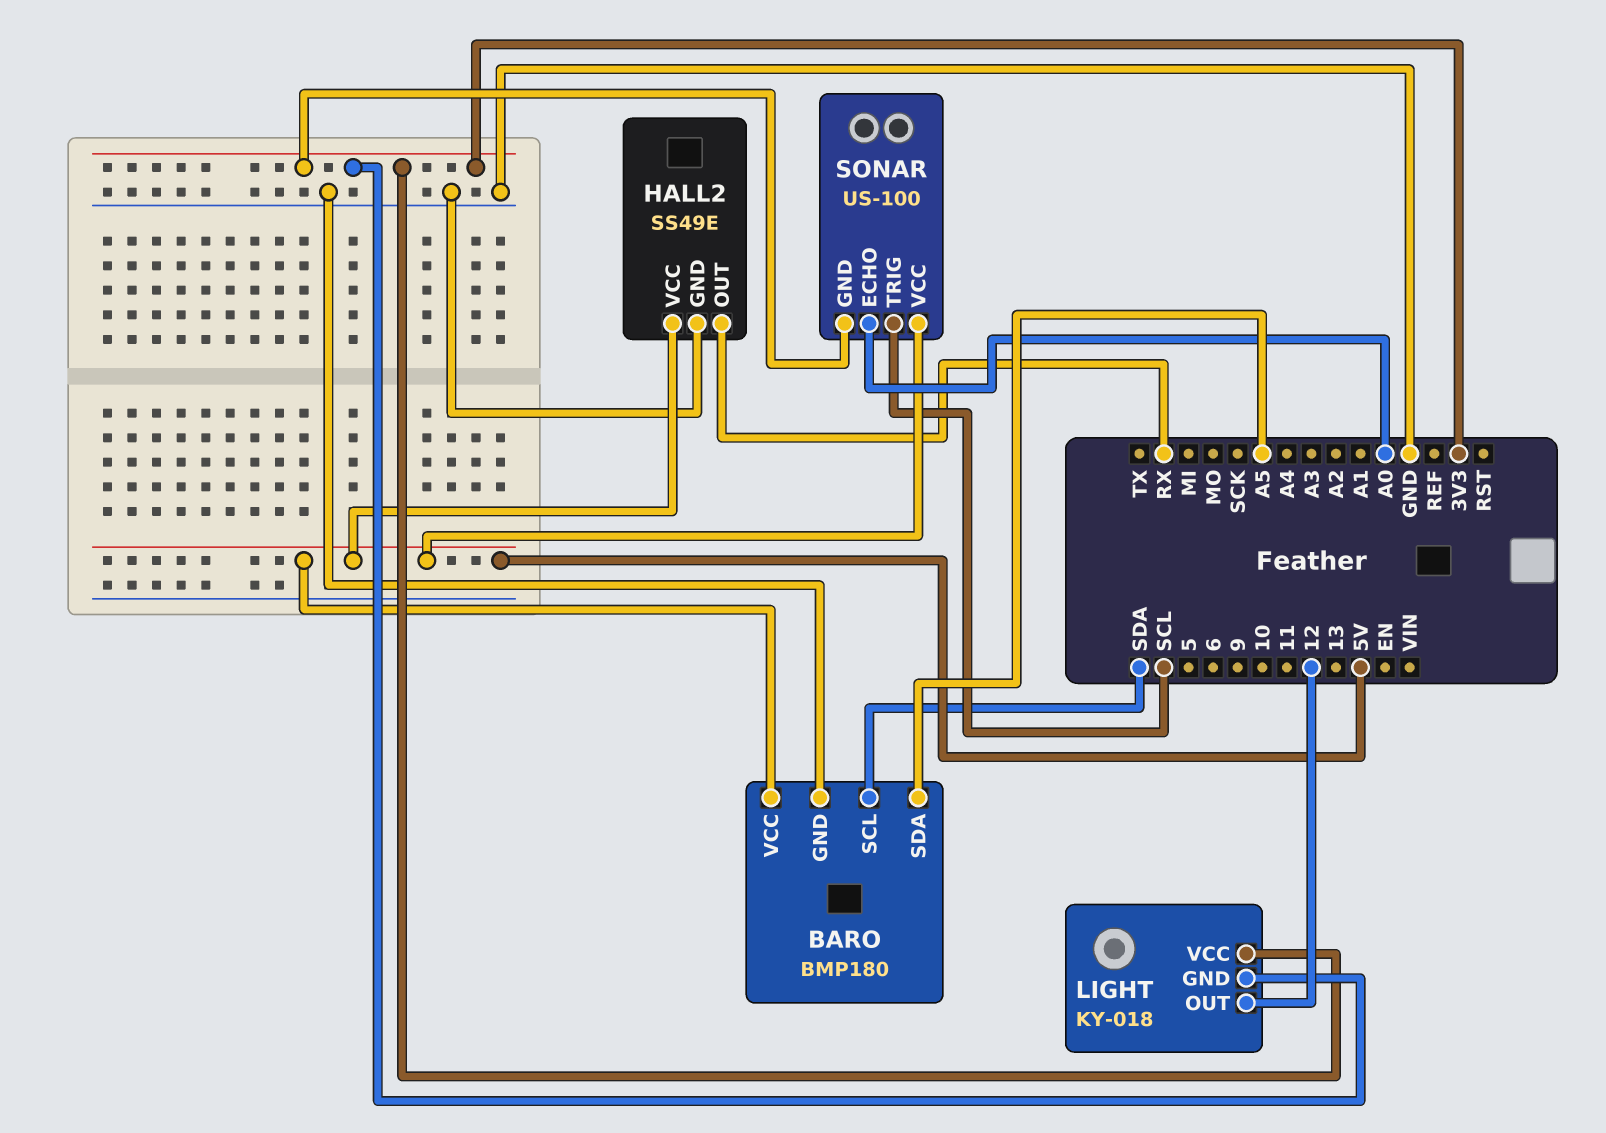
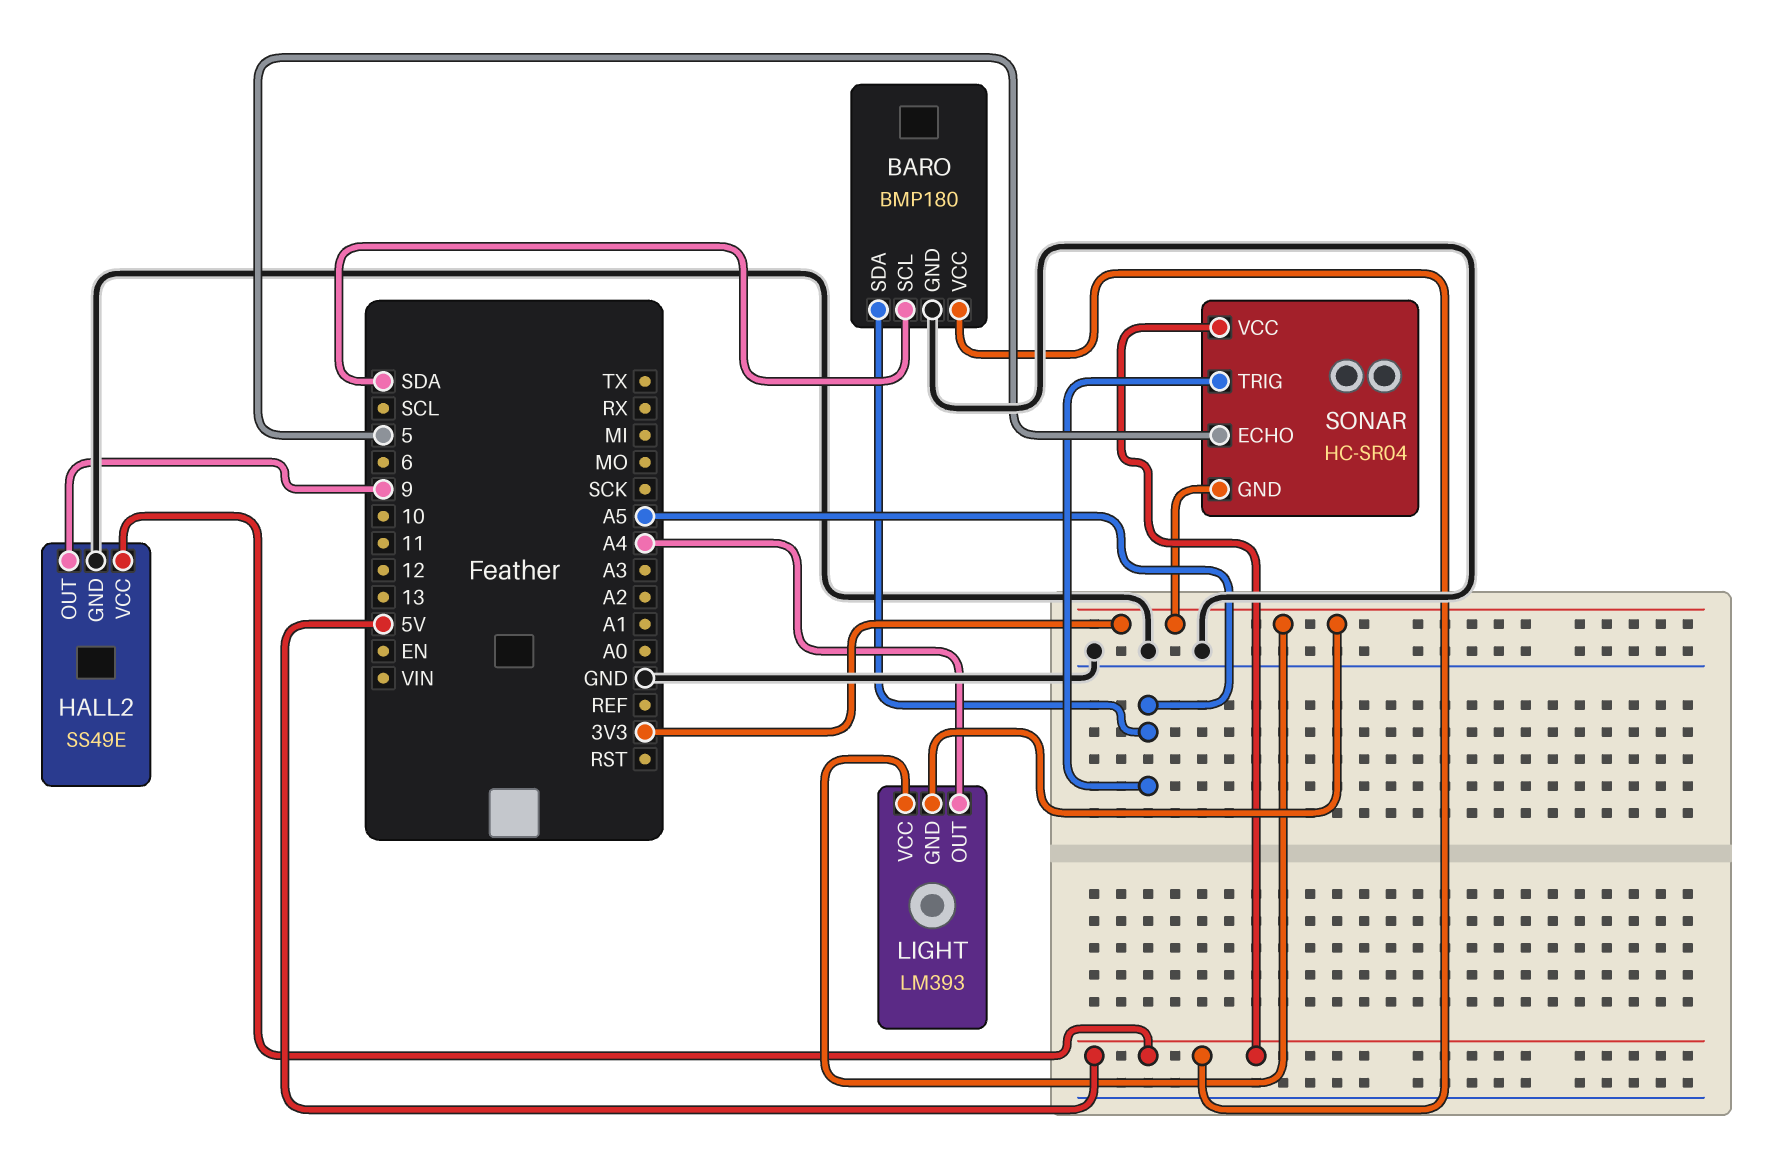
HALL2 pin OUT: RX -> 9
LIGHT: KY-018 -> LM393
LIGHT pin OUT: 12 -> A4
SONAR: US-100 -> HC-SR04
SONAR pin ECHO: A0 -> 5
SONAR pin TRIG: SCL -> A5

